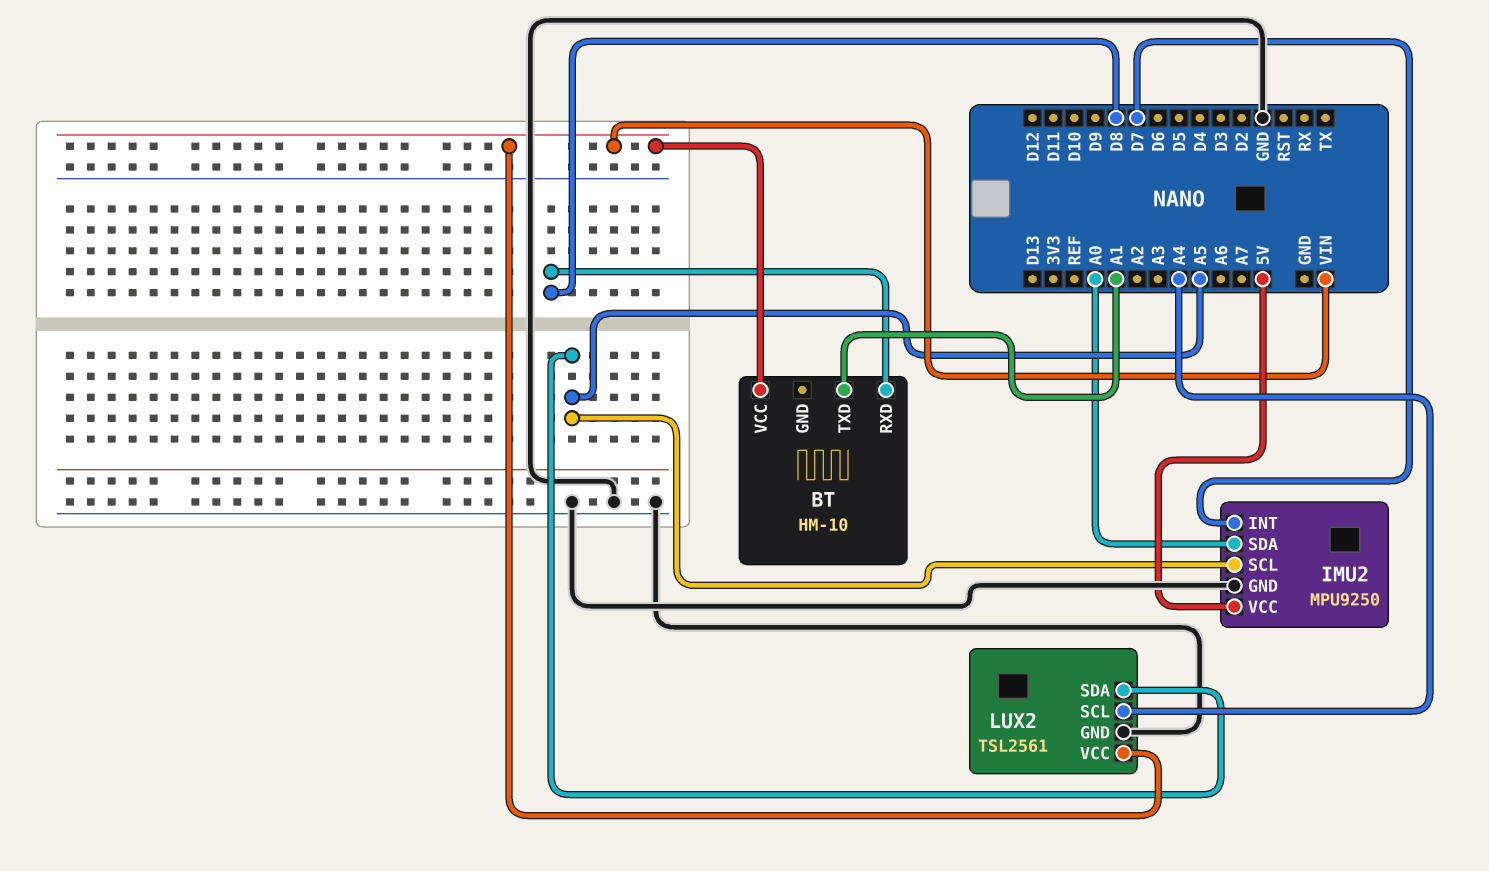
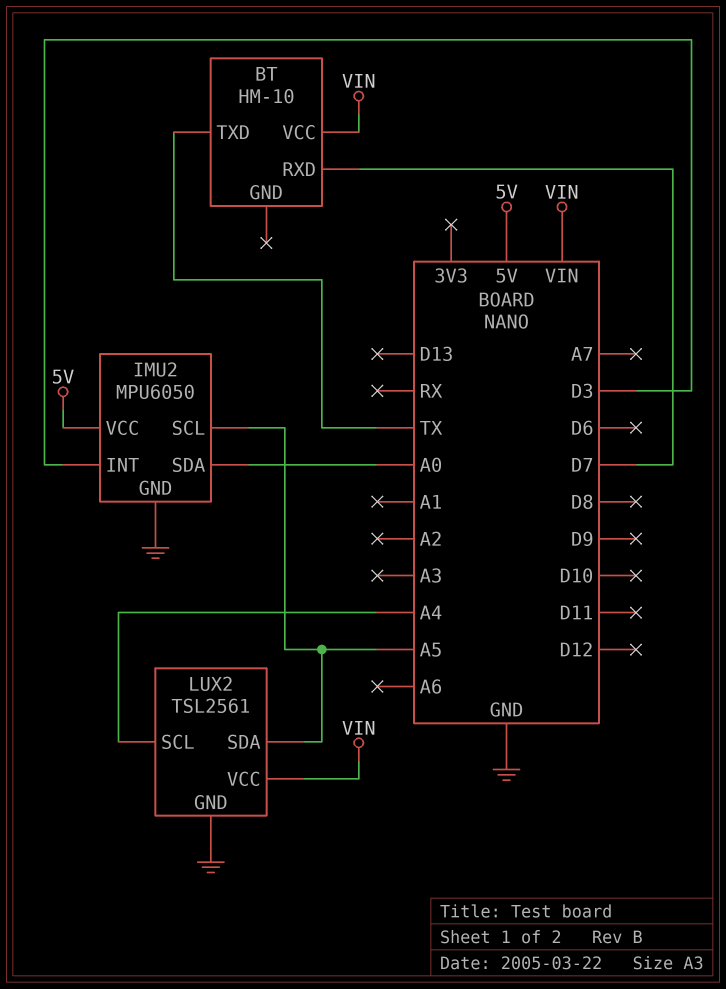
BT pin RXD: D8 -> D7
BT pin TXD: A1 -> TX
IMU2: MPU9250 -> MPU6050
IMU2 pin INT: D7 -> D3

